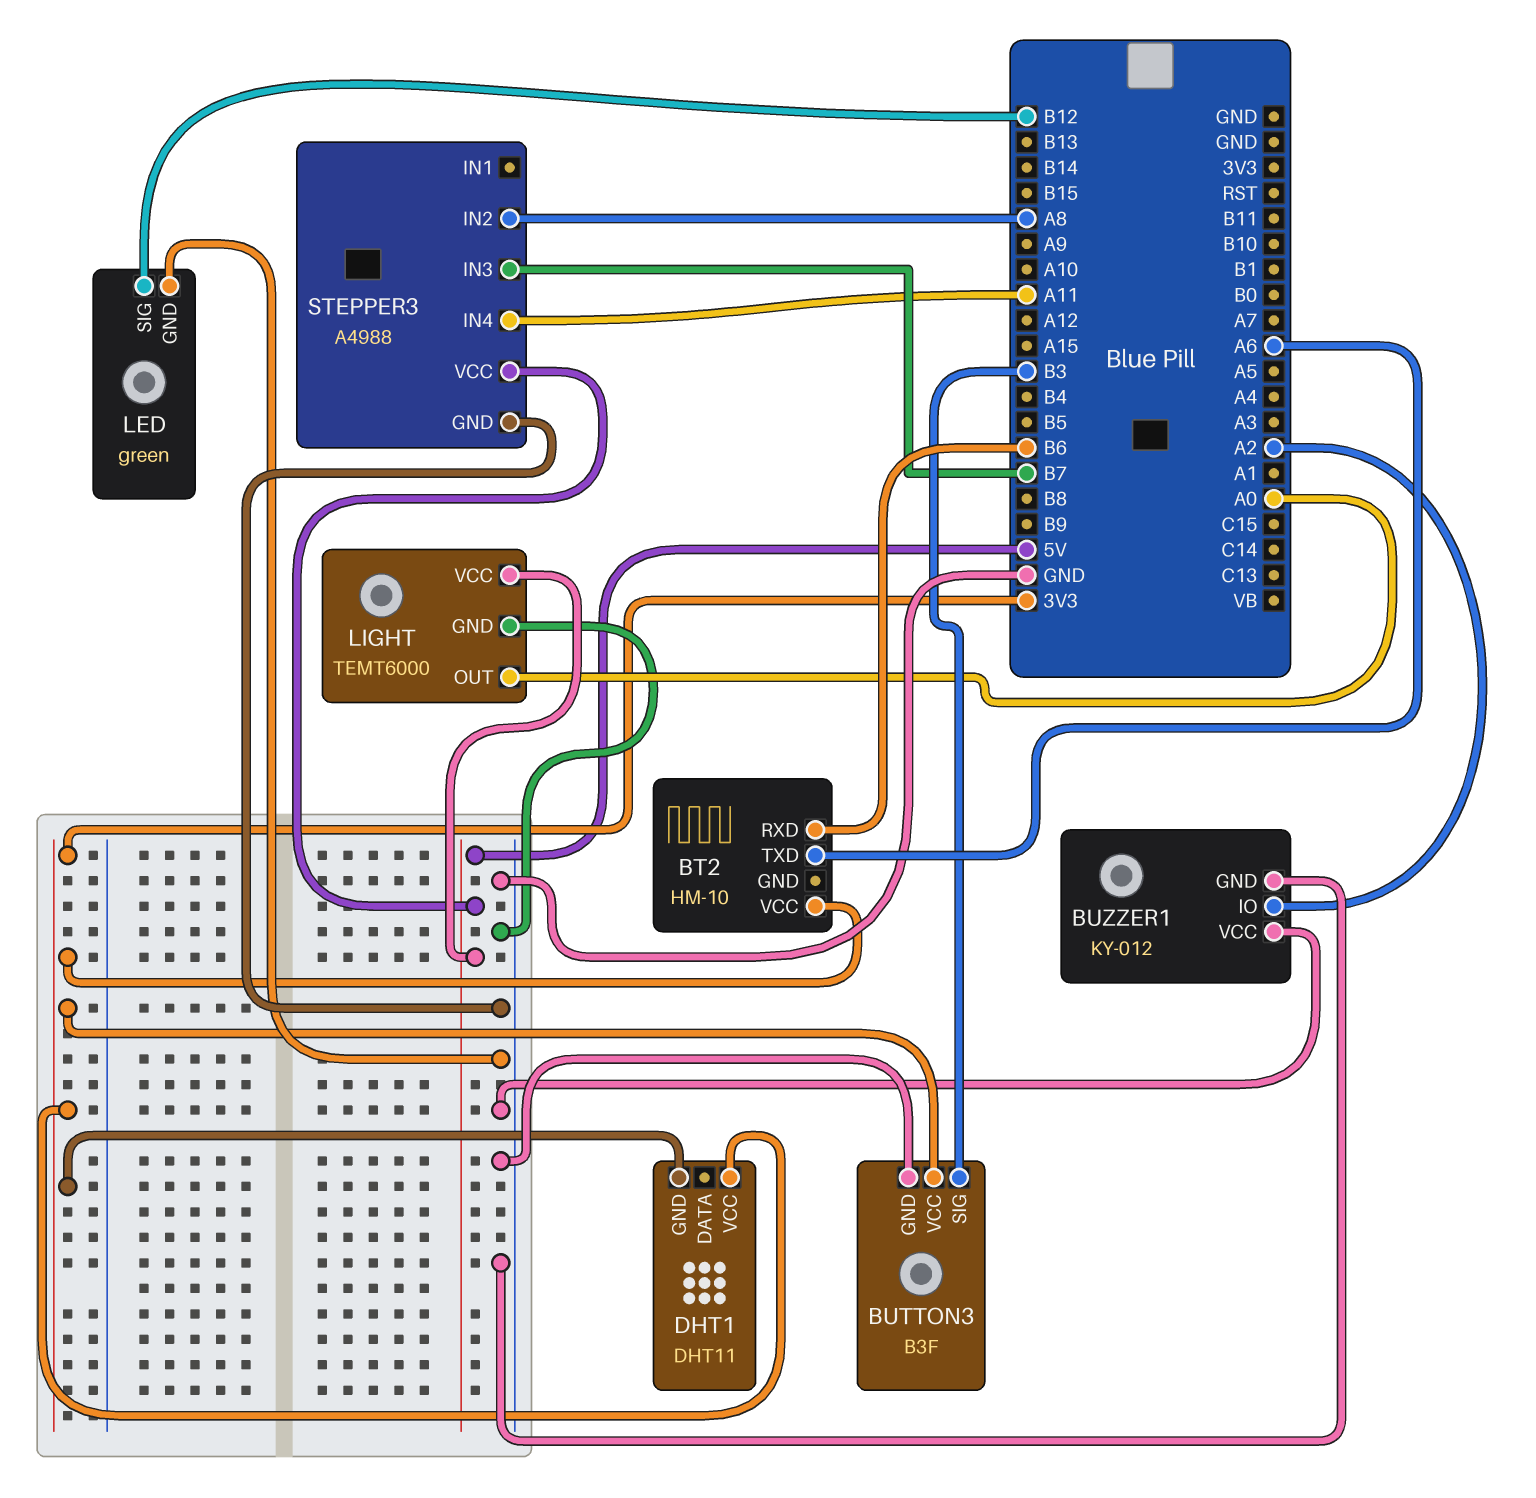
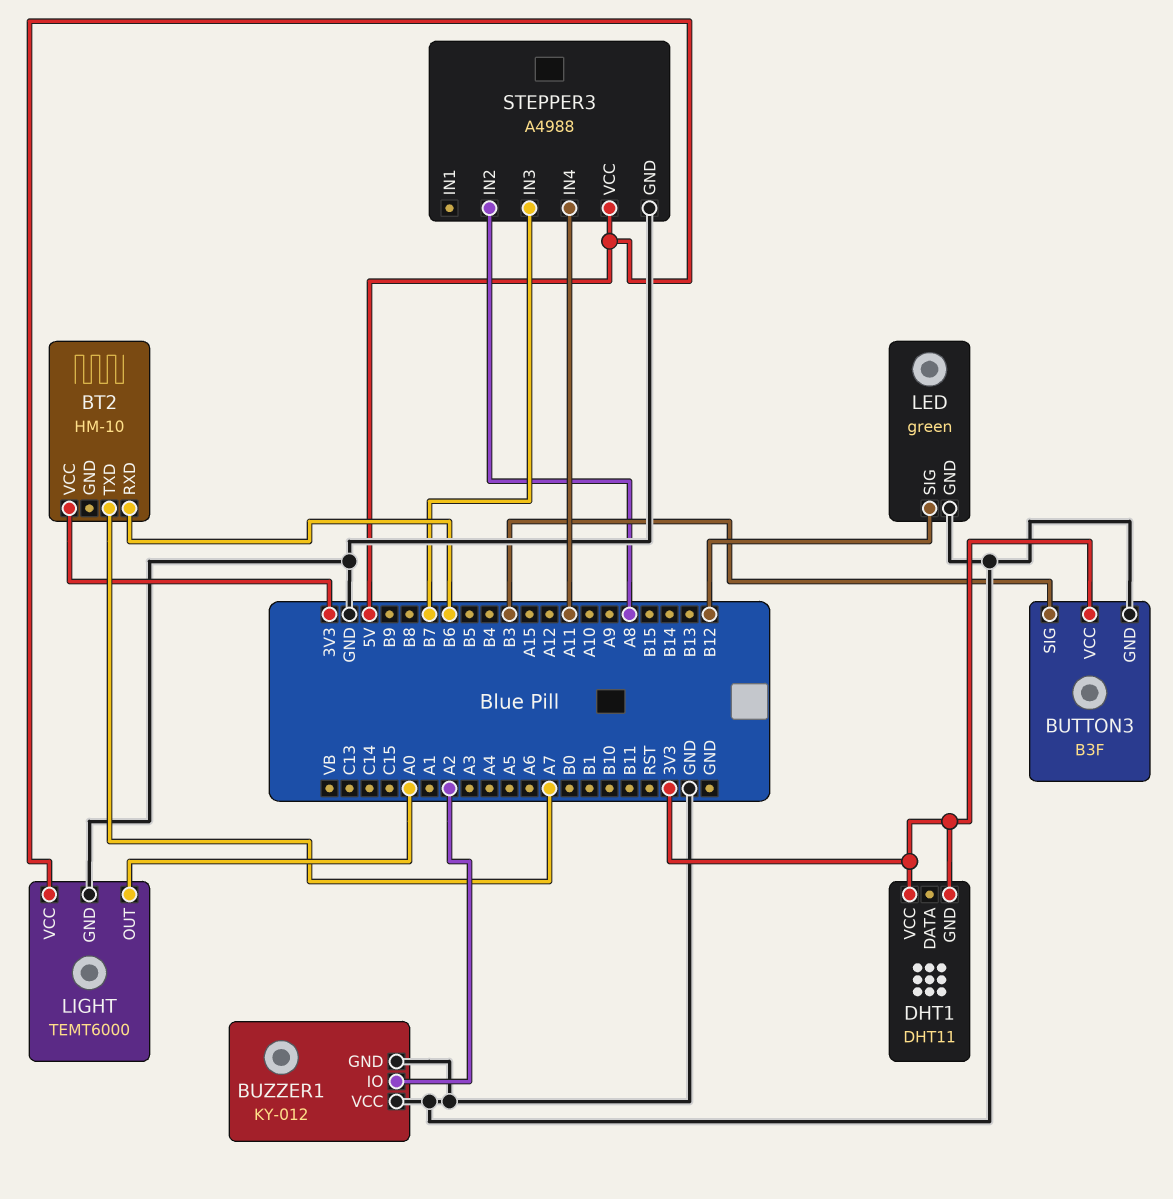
BT2 pin TXD: A6 -> A7

